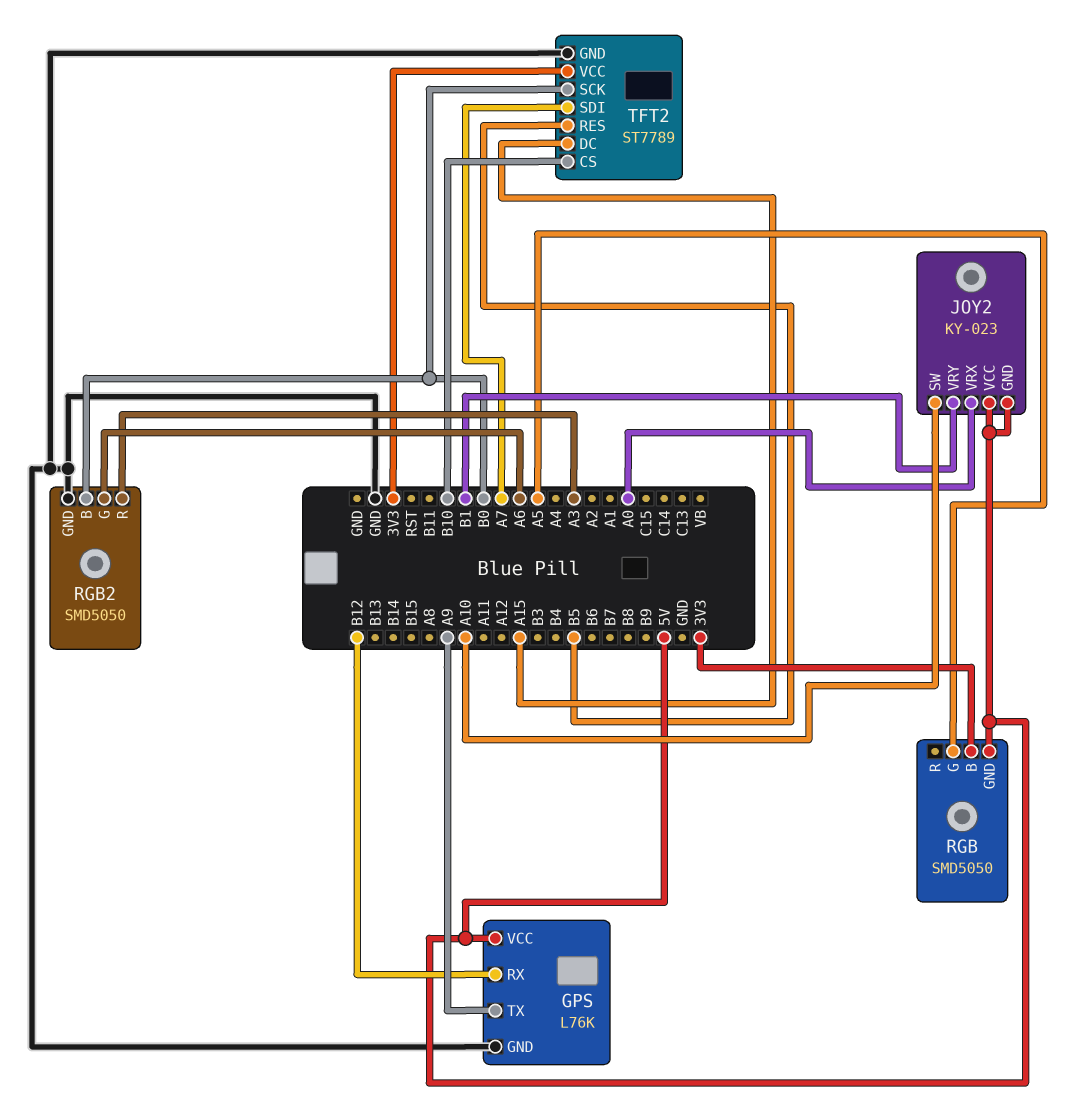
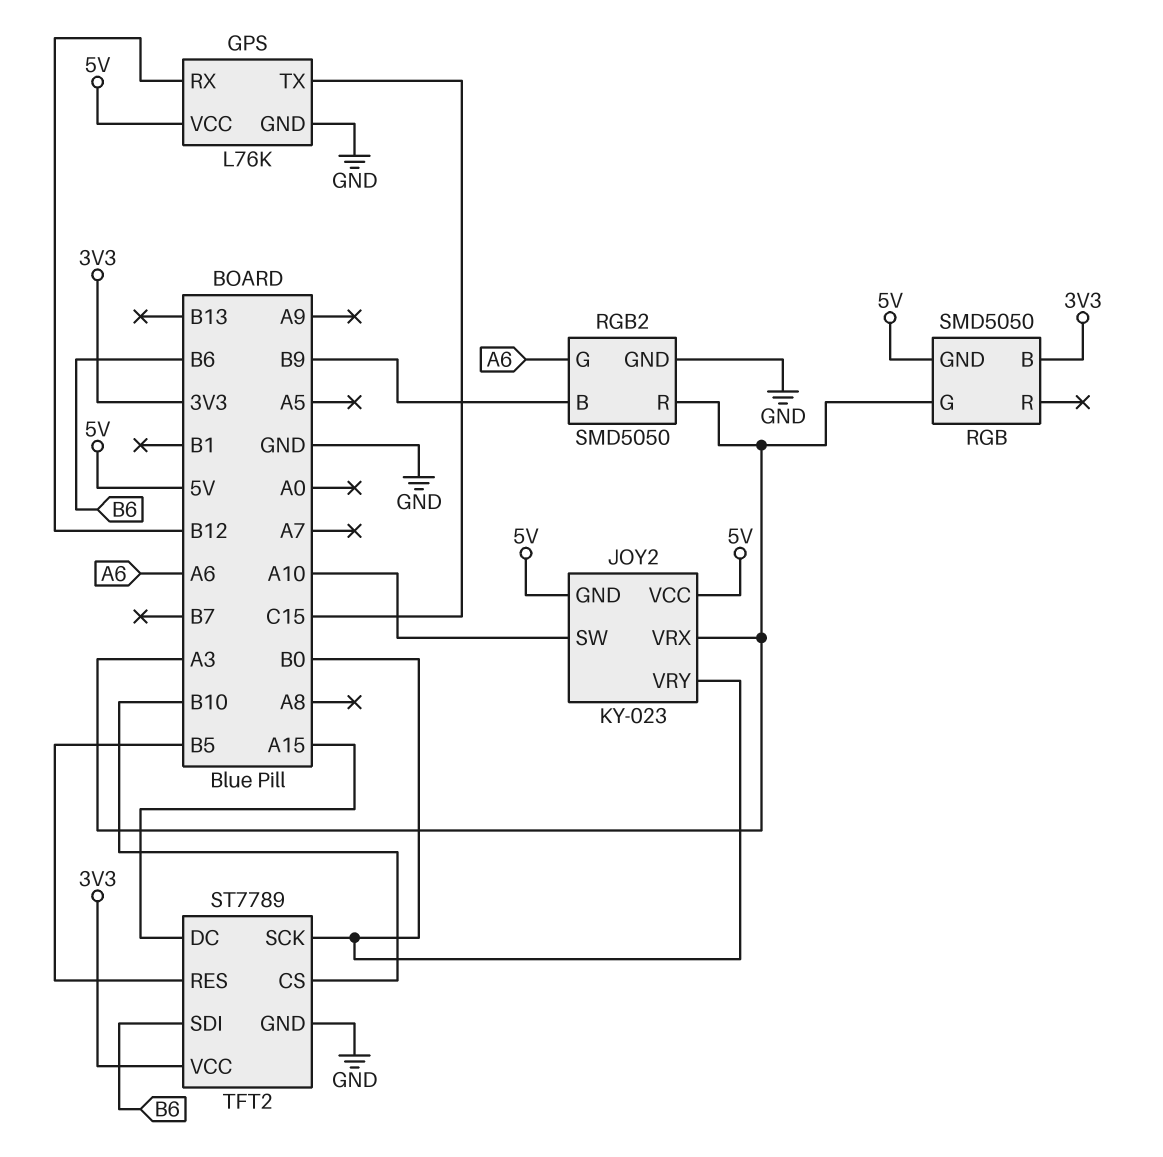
GPS pin TX: A9 -> C15
JOY2 pin VRX: A0 -> A3
JOY2 pin VRY: B1 -> B0
RGB pin G: A5 -> A3
RGB2 pin B: B0 -> B9
TFT2 pin SDI: A7 -> B6

